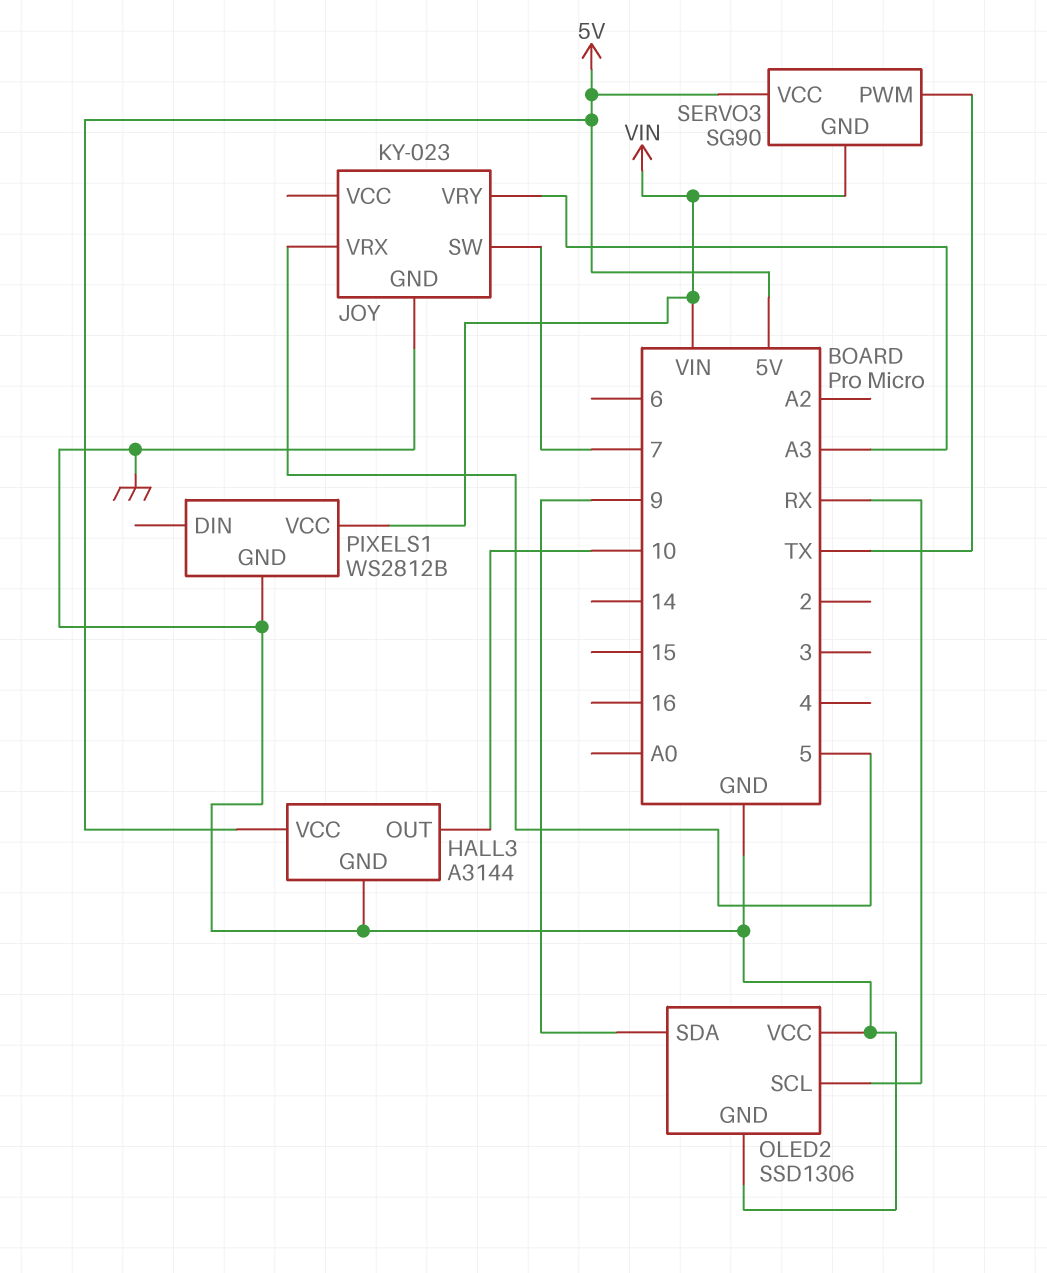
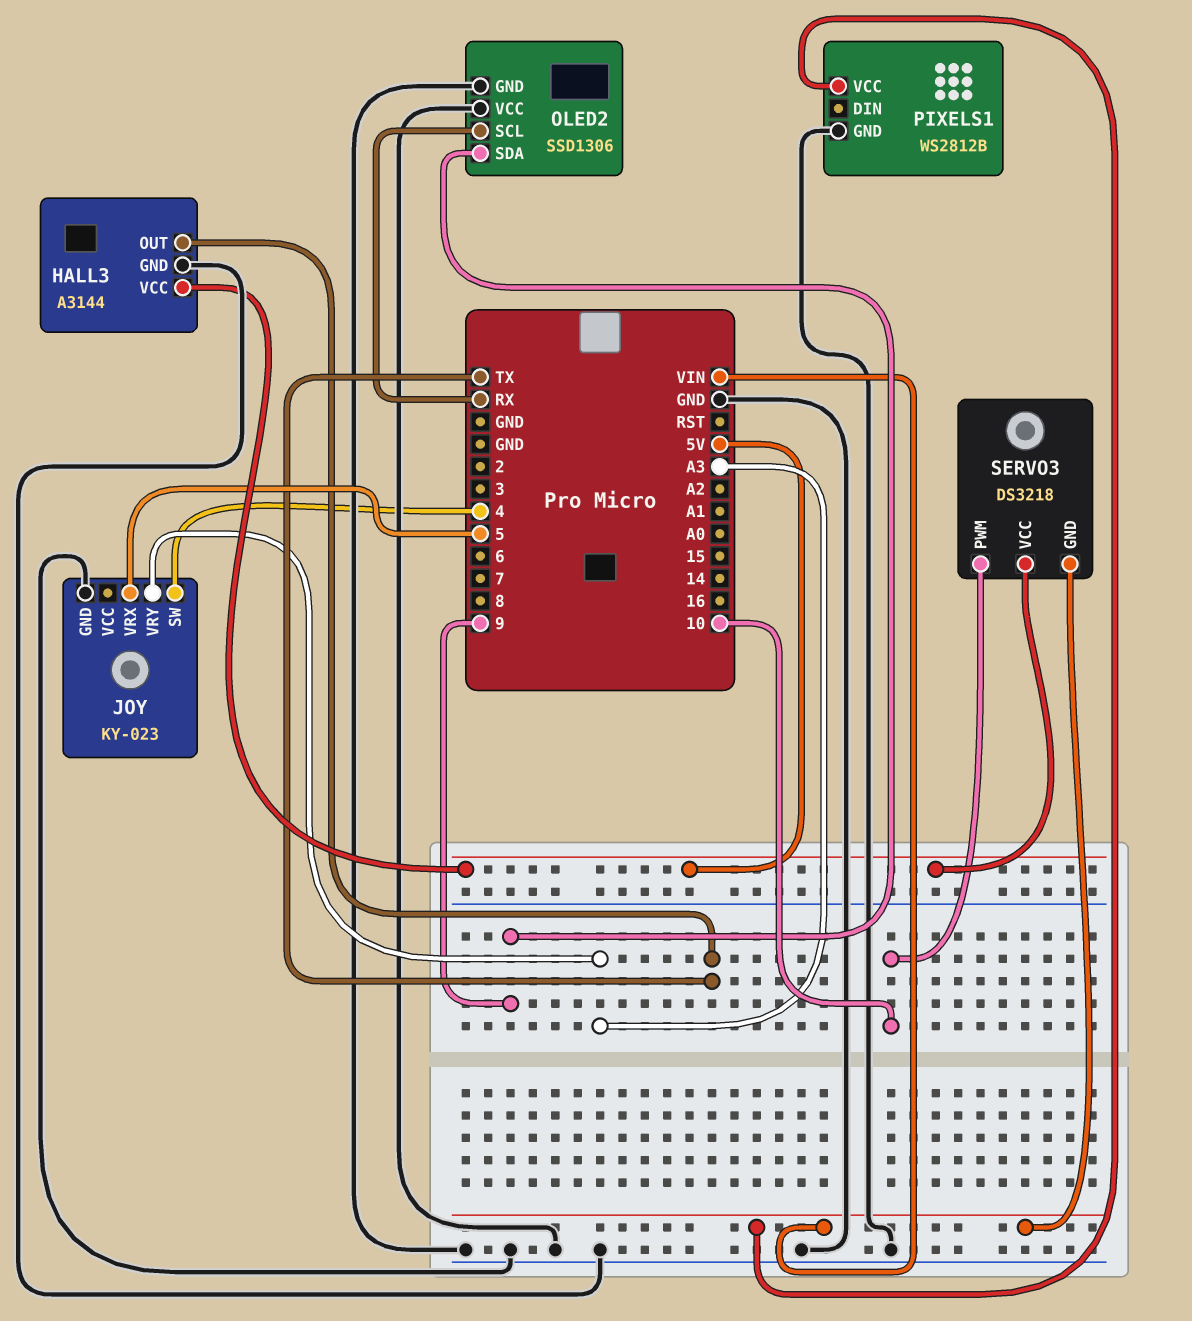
HALL3 pin OUT: 10 -> TX
JOY pin SW: 7 -> 4
SERVO3: SG90 -> DS3218
SERVO3 pin PWM: TX -> 10

